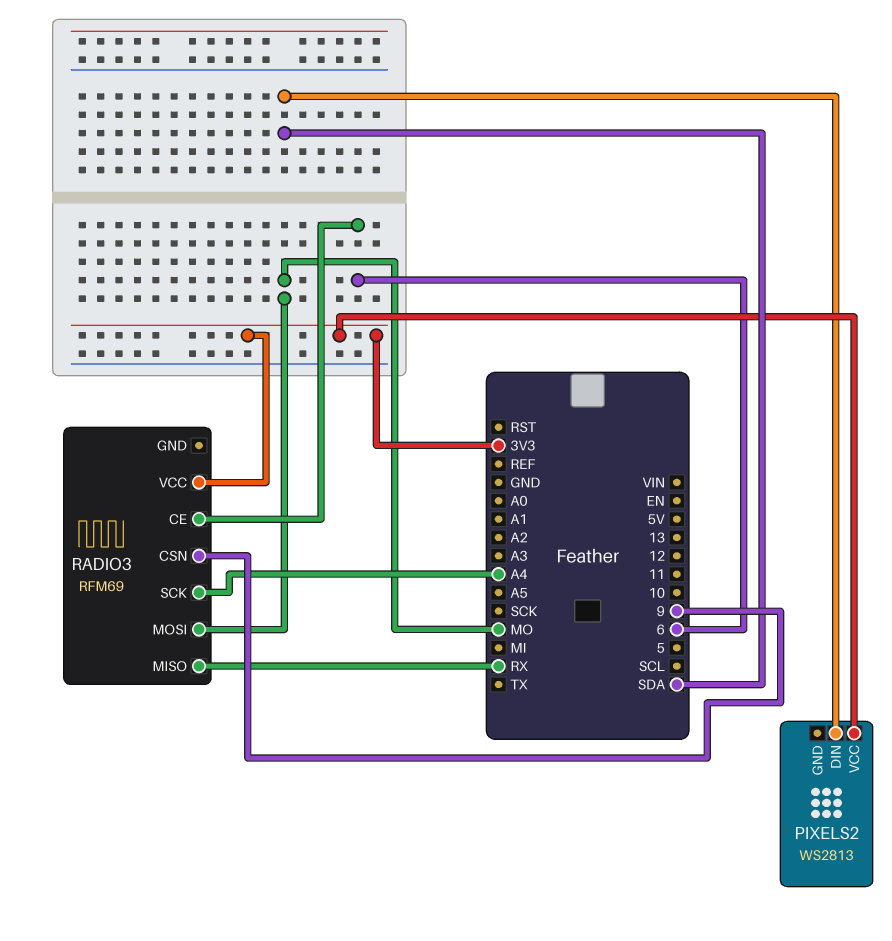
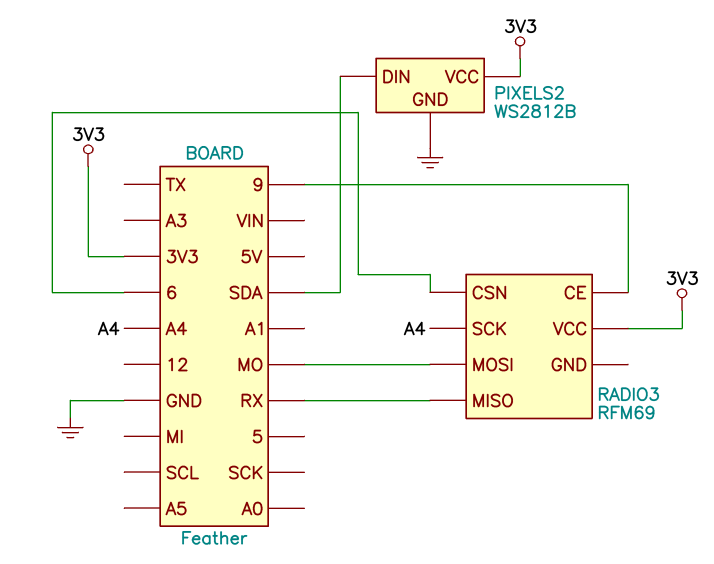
PIXELS2: WS2813 -> WS2812B
PIXELS2 pin GND: none -> GND
RADIO3 pin CE: 6 -> 9
RADIO3 pin CSN: 9 -> 6

